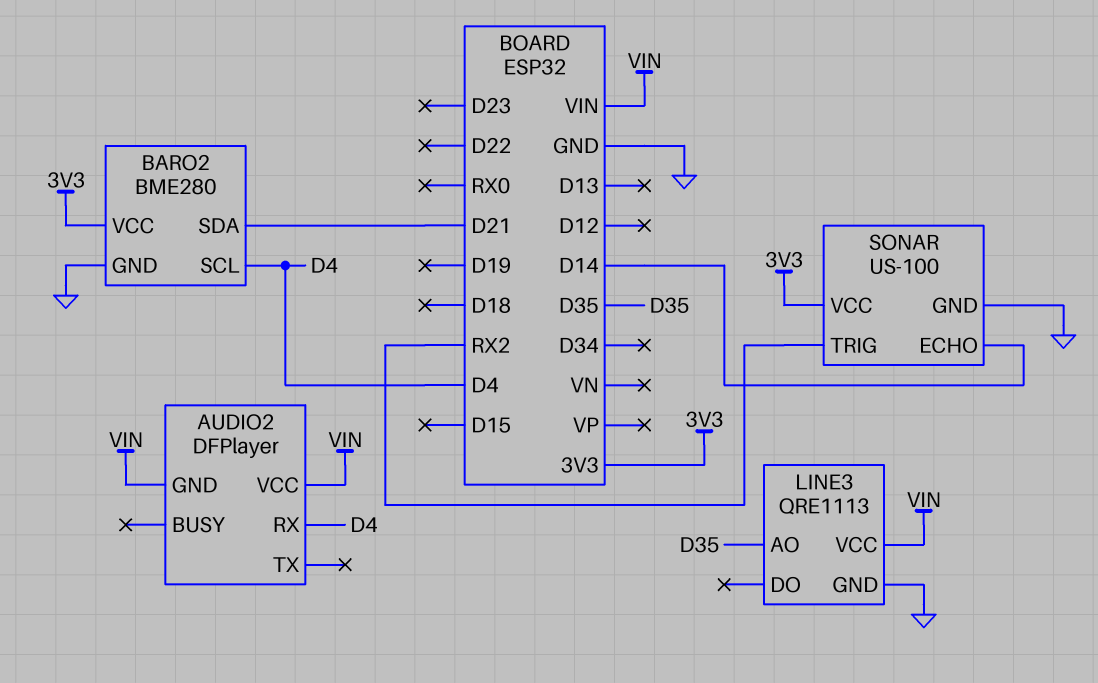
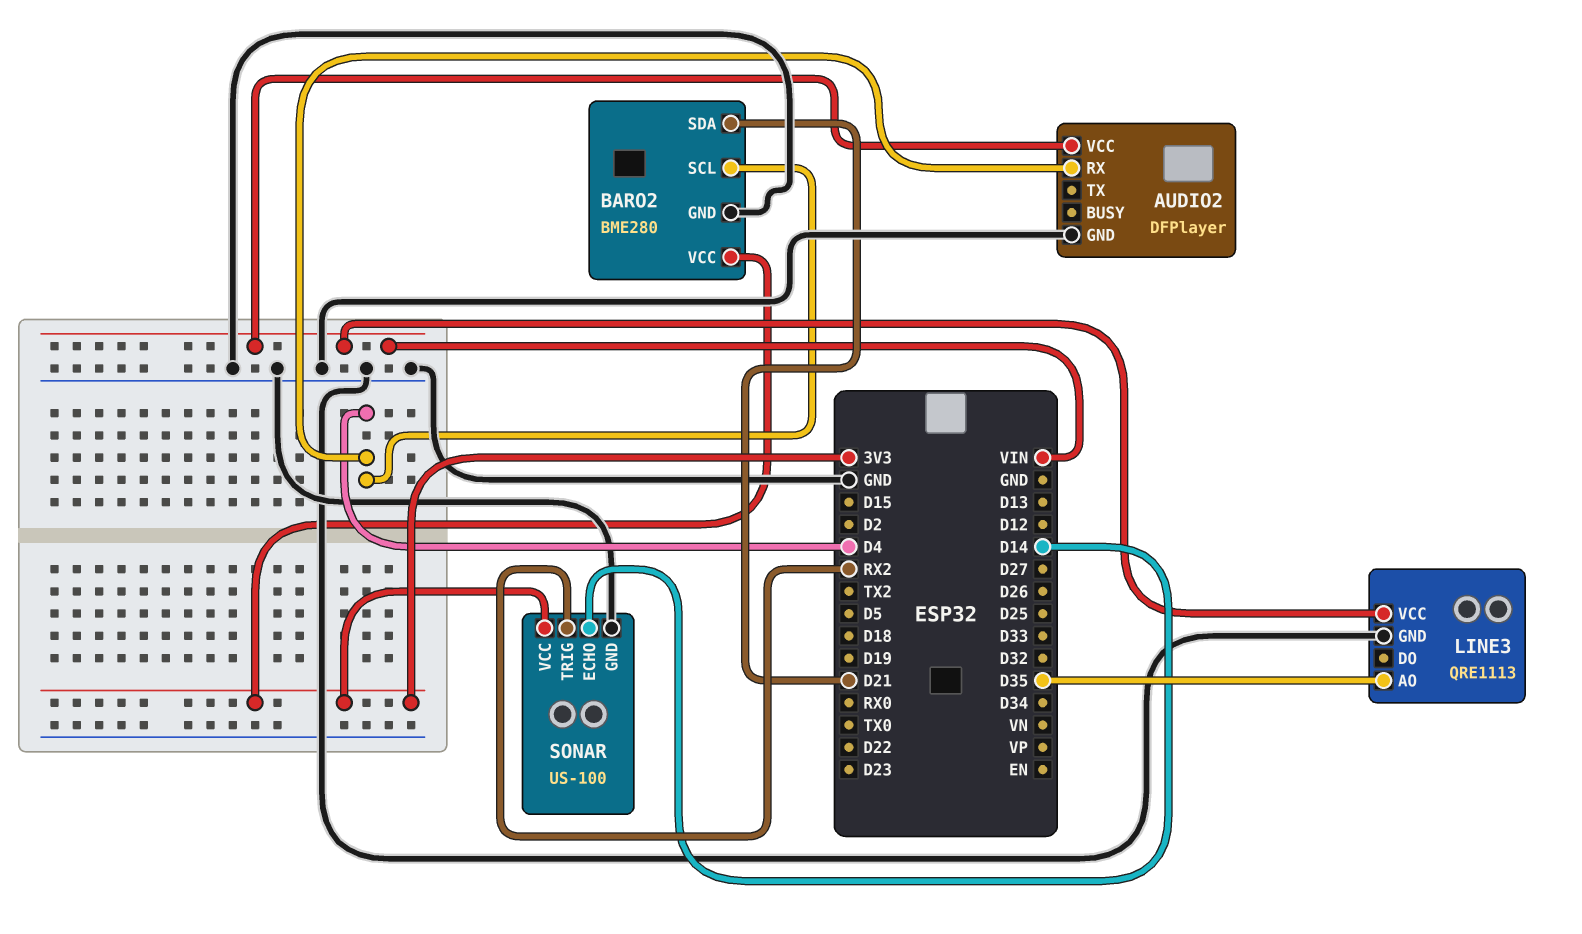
AUDIO2 pin GND: VIN -> GND

